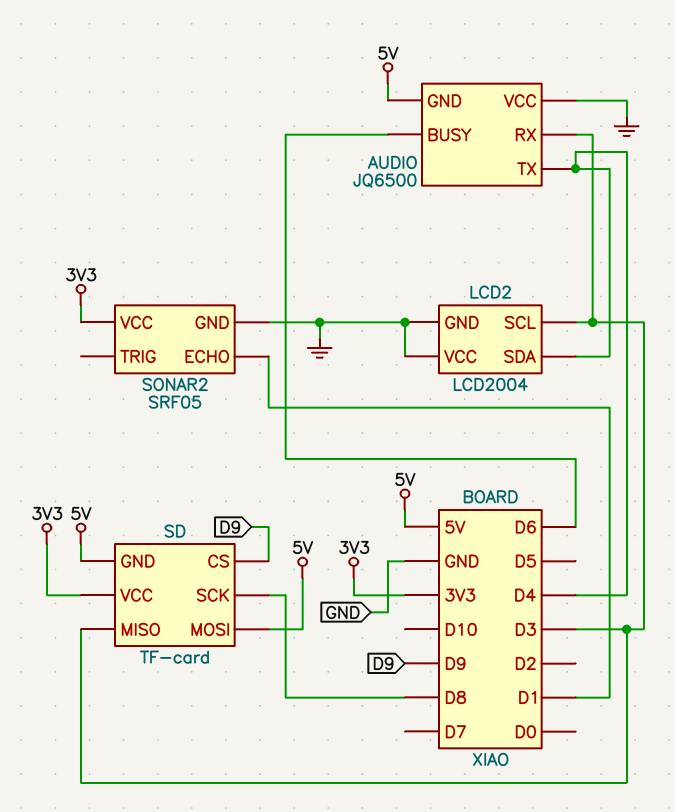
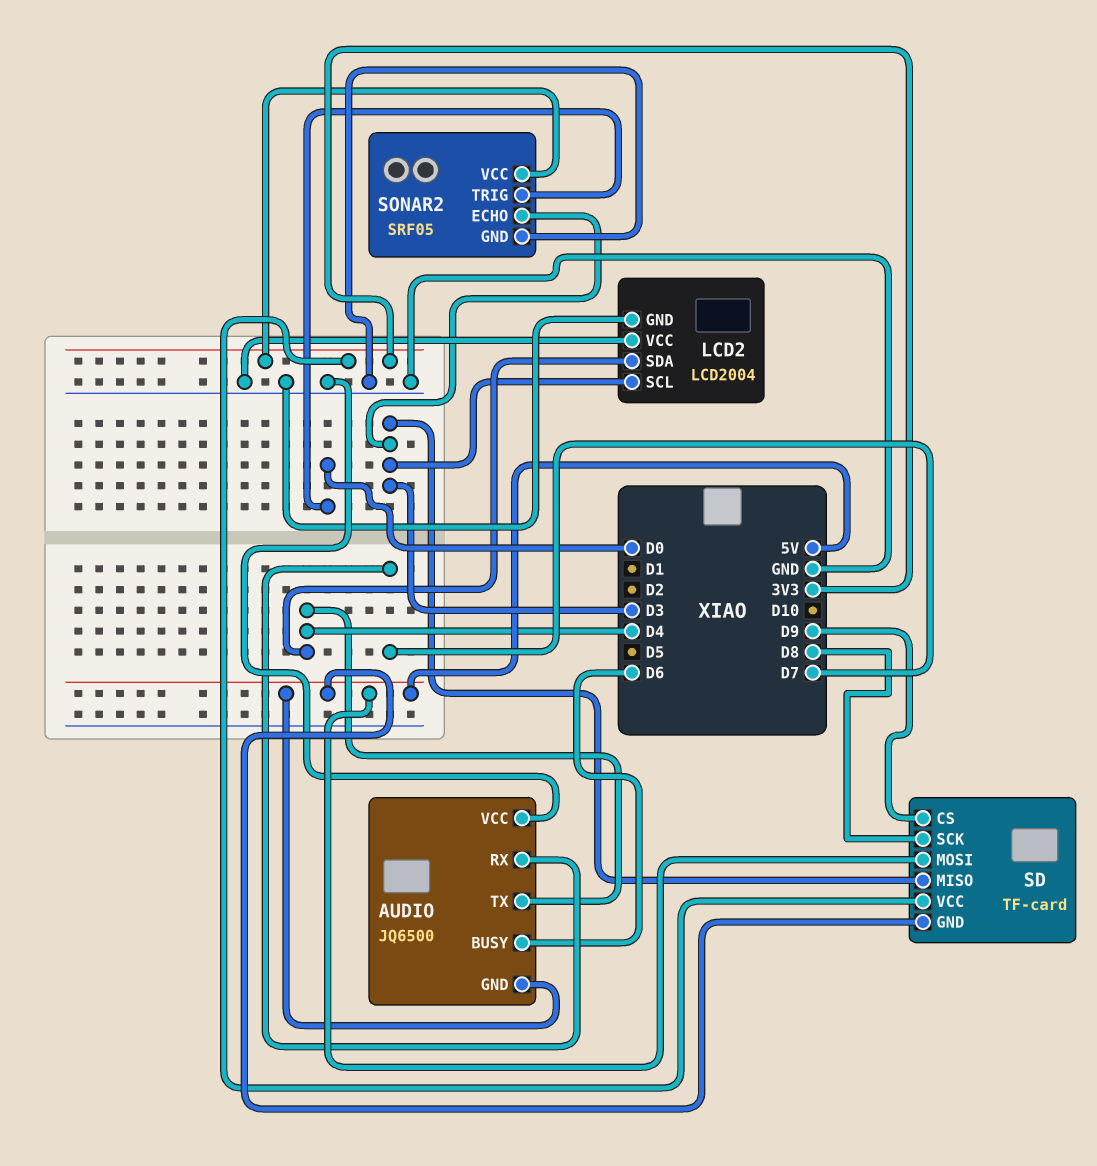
AUDIO pin RX: D3 -> D7
SONAR2 pin ECHO: D1 -> D3
SONAR2 pin TRIG: none -> D0

